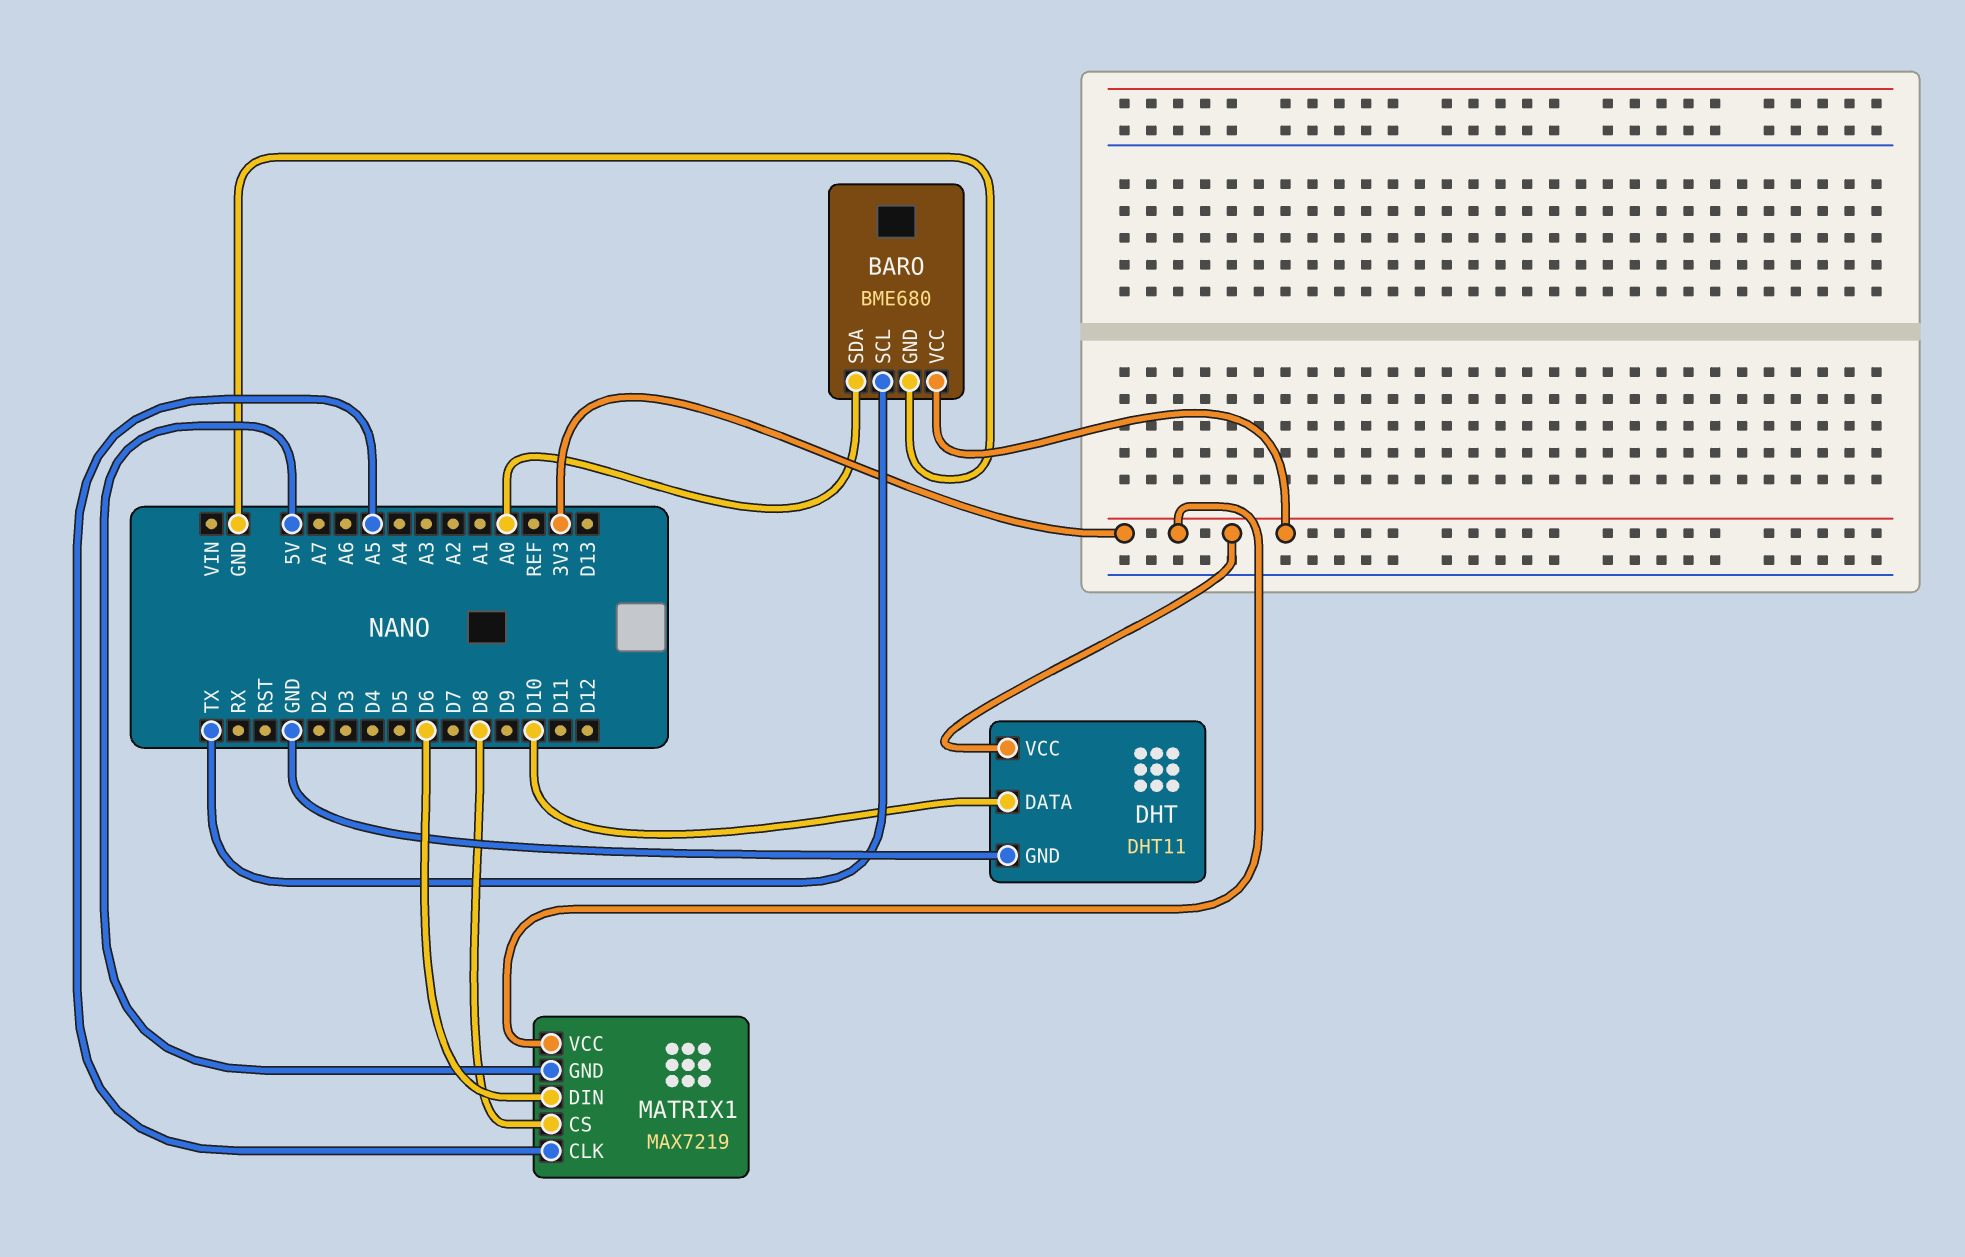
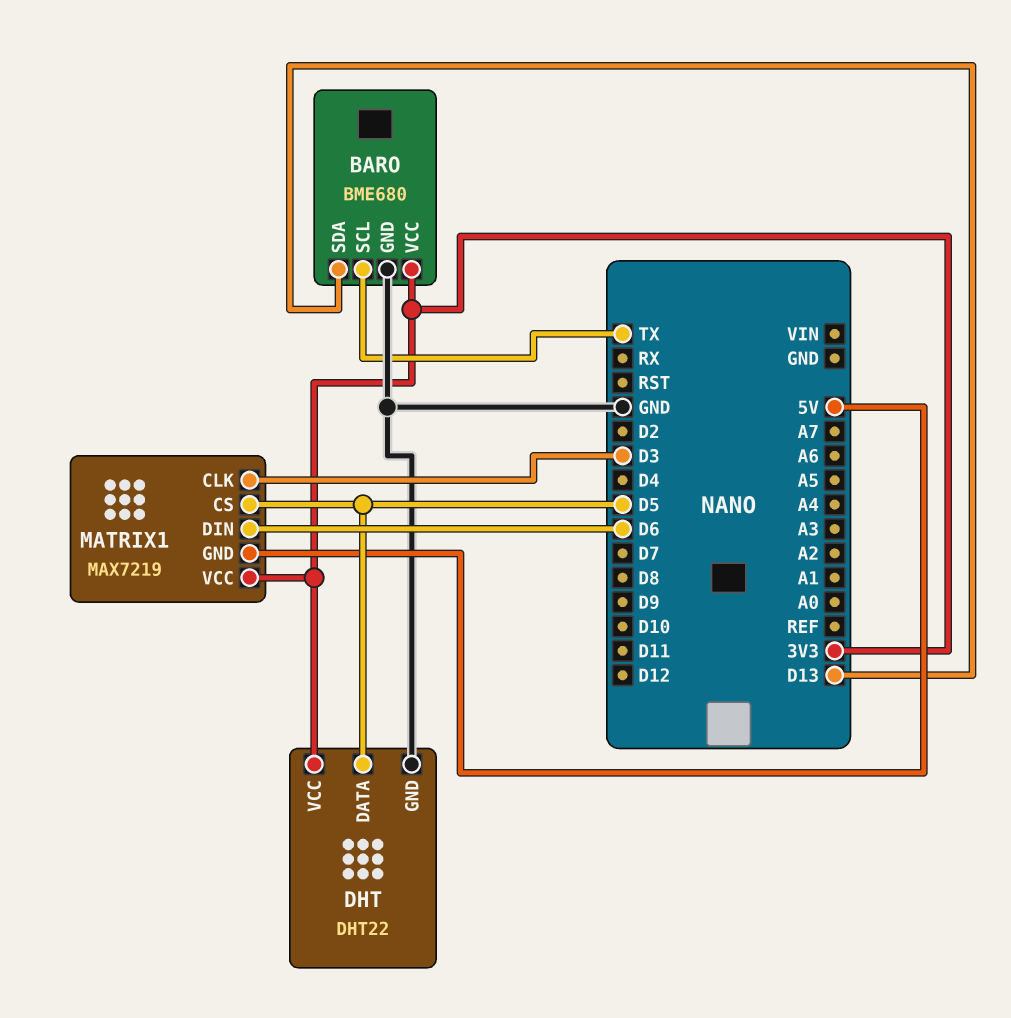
BARO pin SDA: A0 -> D13
DHT: DHT11 -> DHT22
DHT pin DATA: D10 -> D5
MATRIX1 pin CLK: A5 -> D3
MATRIX1 pin CS: D8 -> D5

